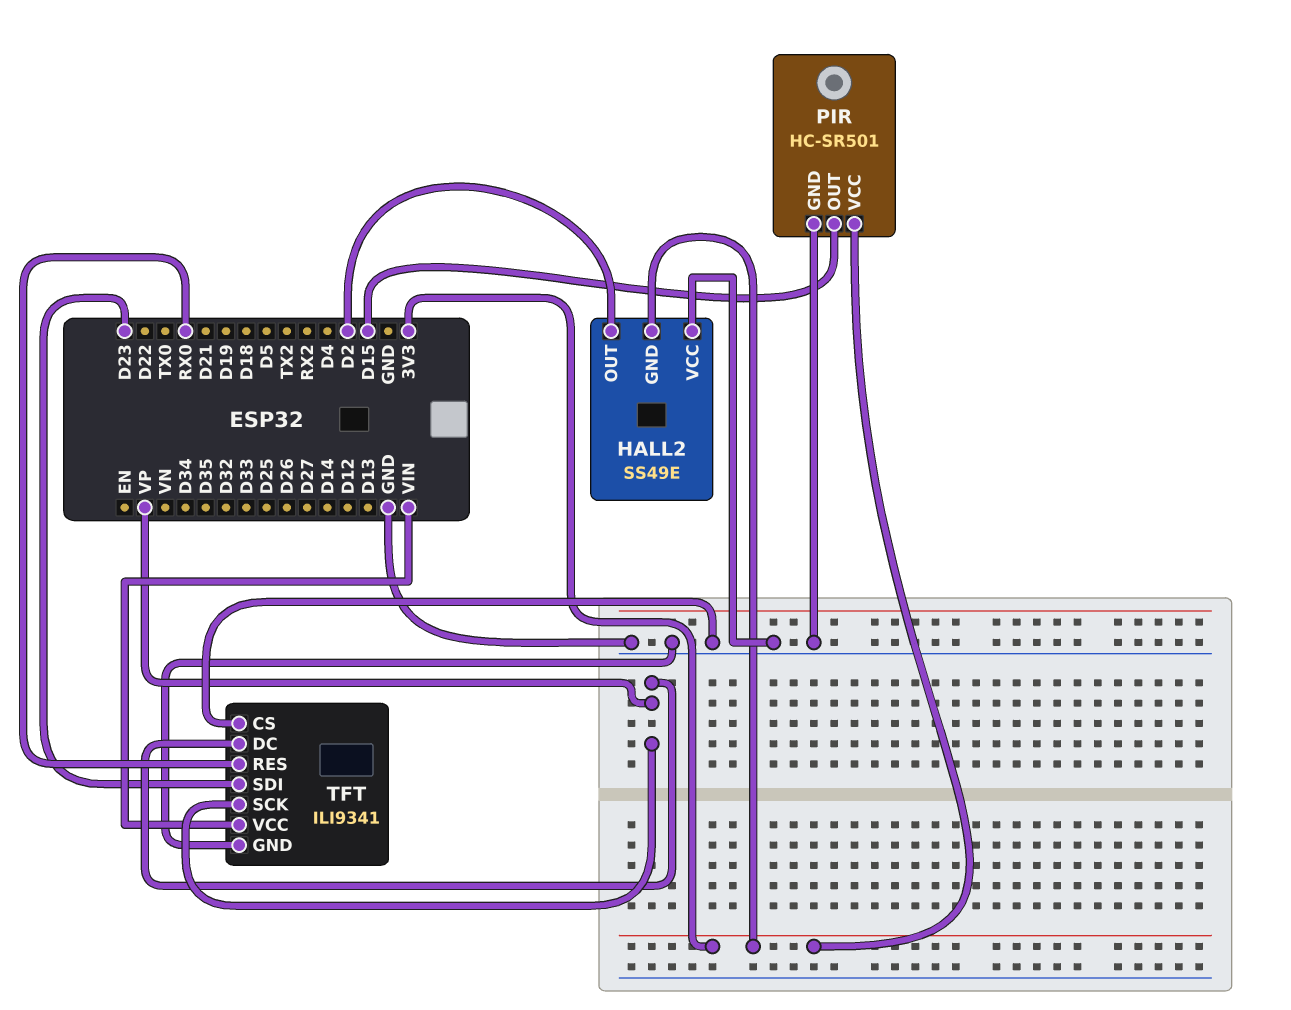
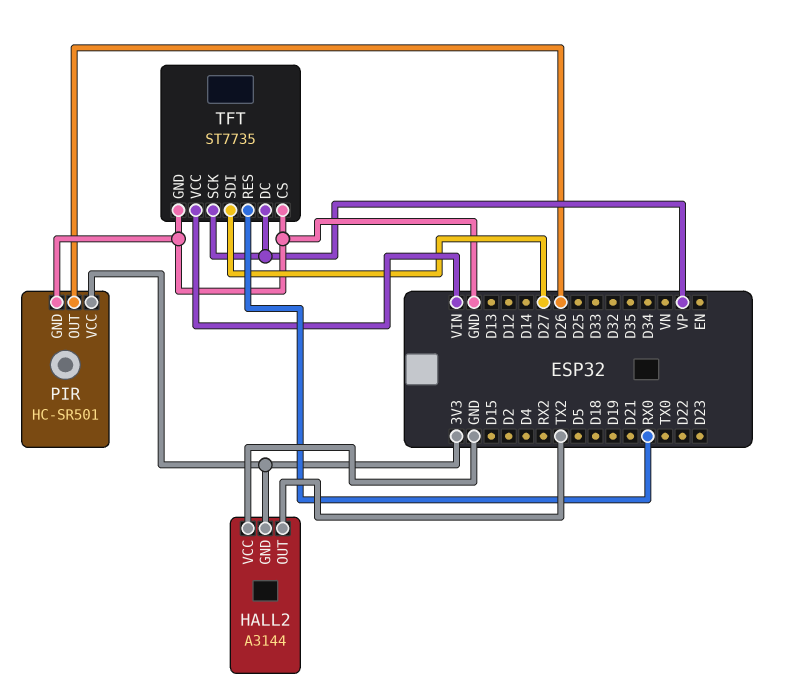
HALL2: SS49E -> A3144
HALL2 pin OUT: D2 -> TX2
PIR pin OUT: D15 -> D26
TFT: ILI9341 -> ST7735
TFT pin SDI: D23 -> D27

